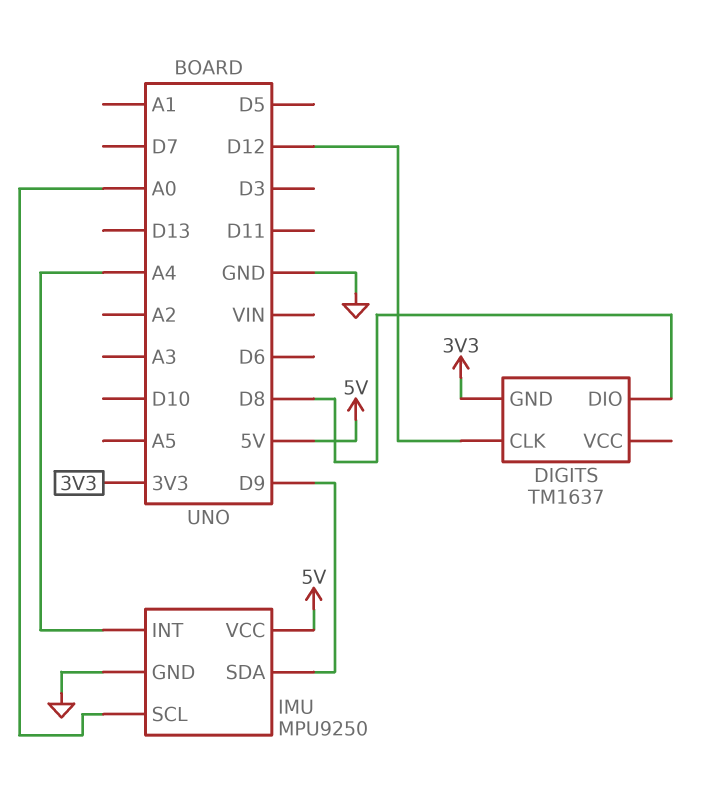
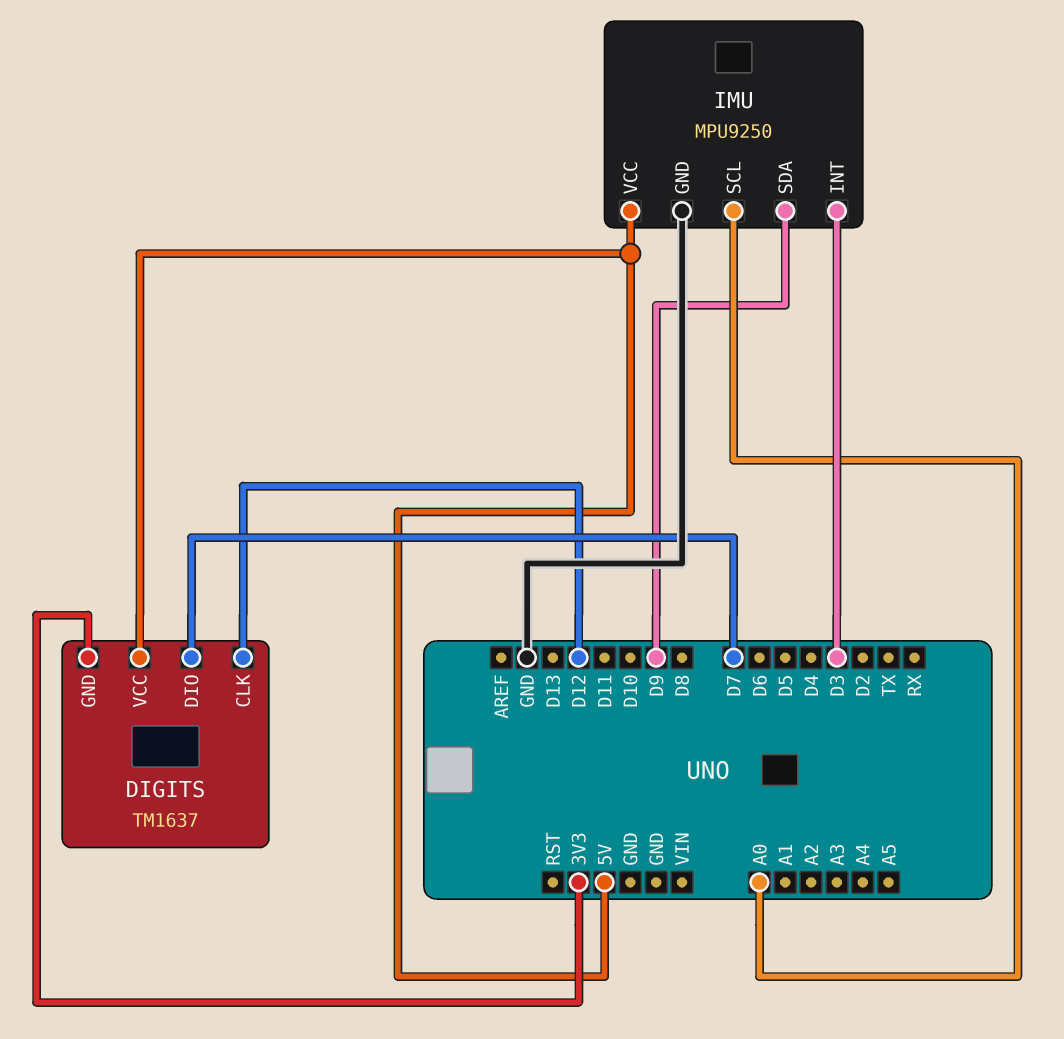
DIGITS pin DIO: D8 -> D7
DIGITS pin VCC: none -> 5V
IMU pin INT: A4 -> D3

